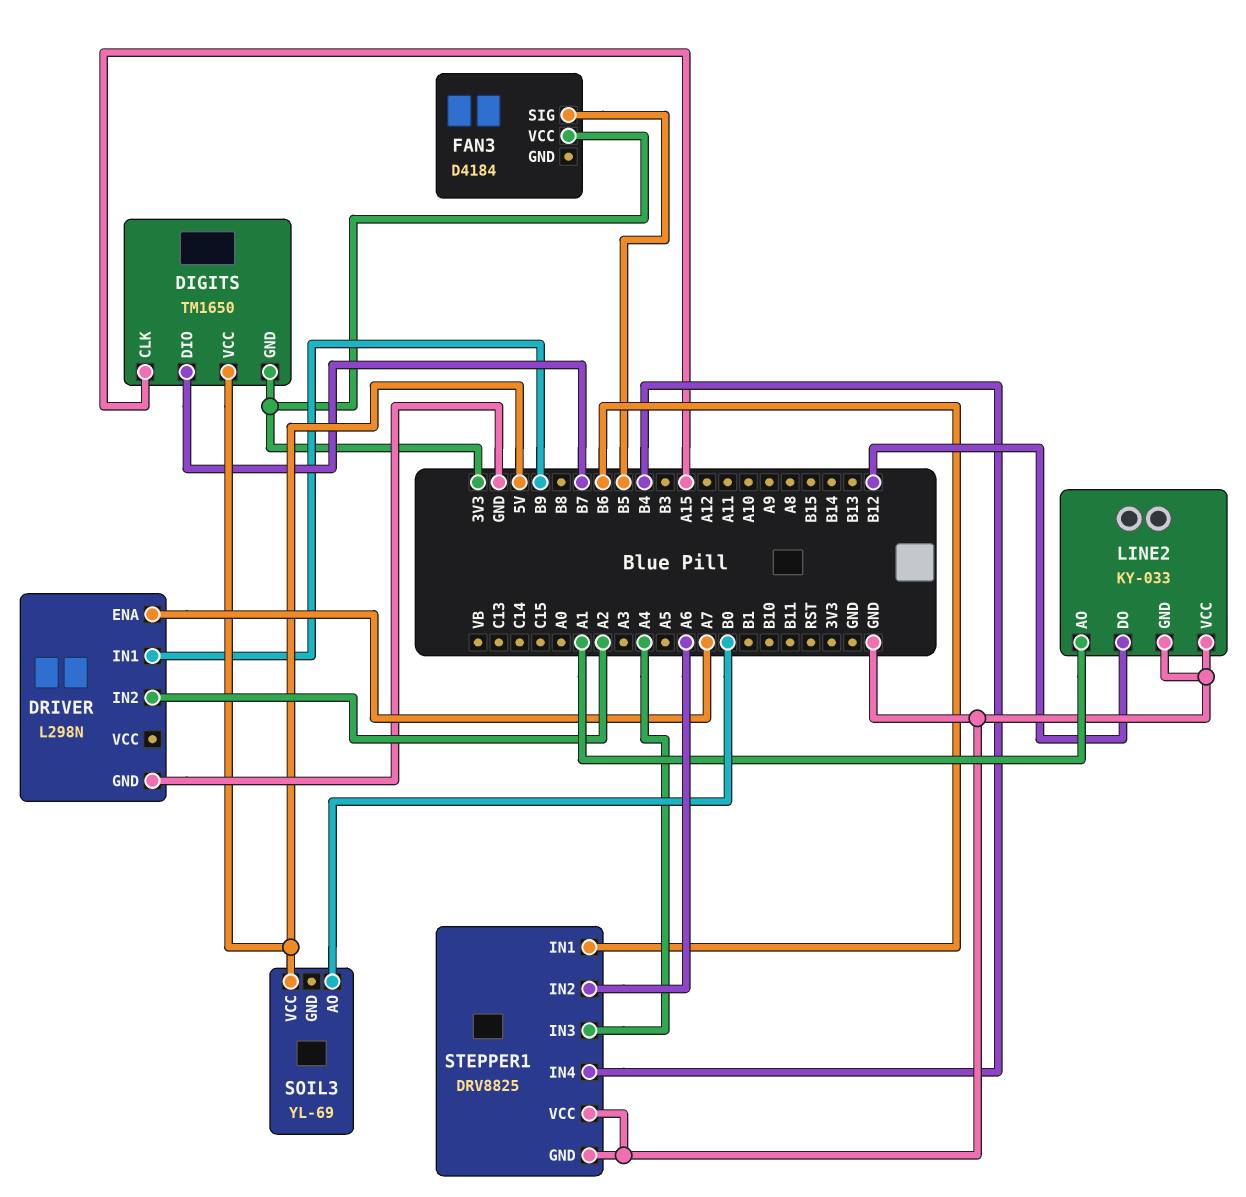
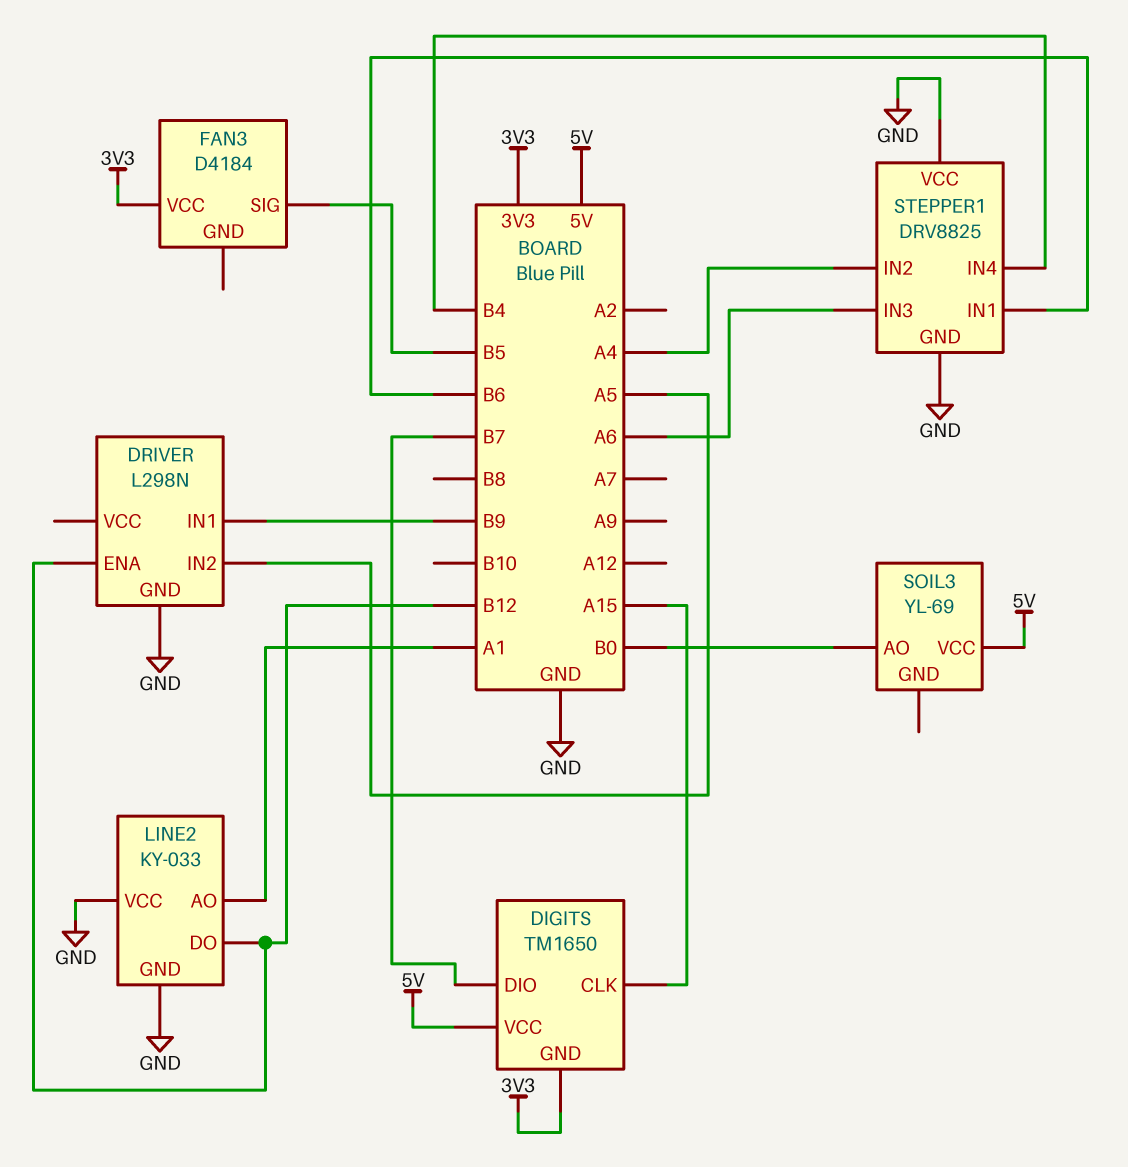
DRIVER pin ENA: A7 -> B12
DRIVER pin IN2: A2 -> A5
STEPPER1 pin IN2: A6 -> A4
STEPPER1 pin IN3: A4 -> A6

